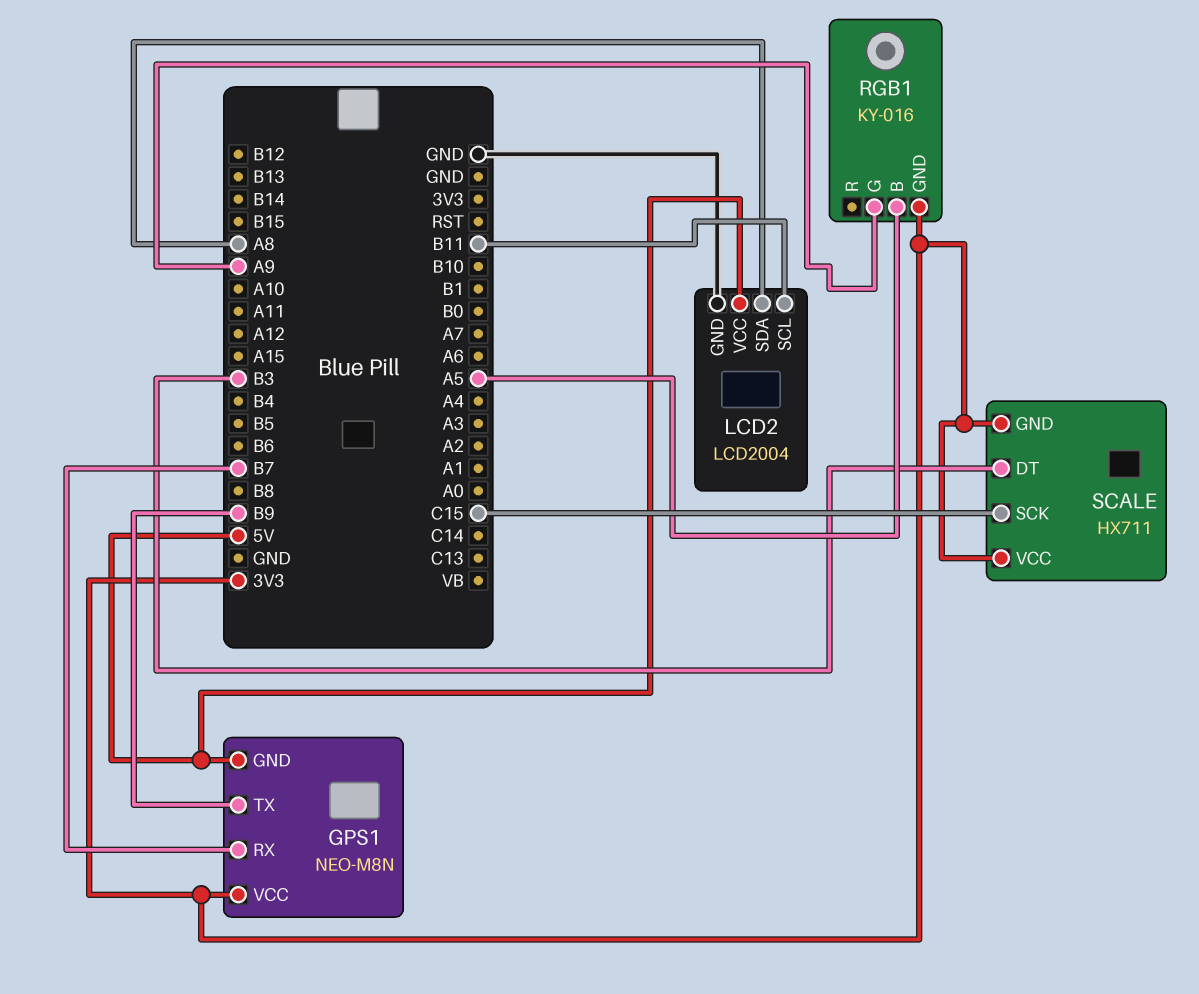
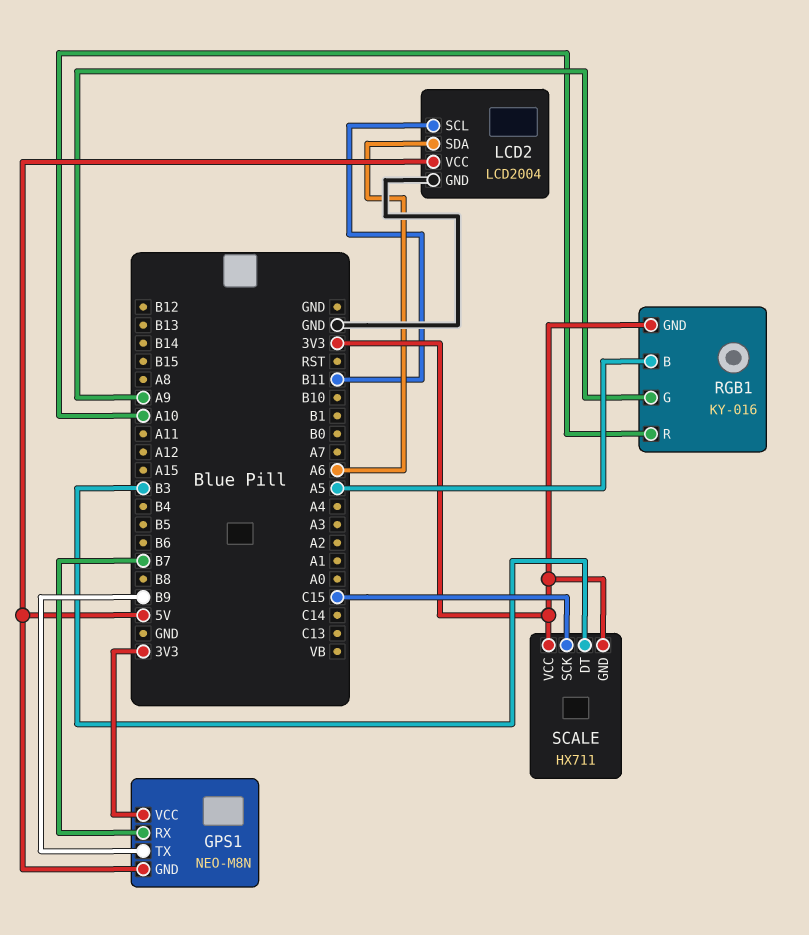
LCD2 pin SDA: A8 -> A6
RGB1 pin R: none -> A10

